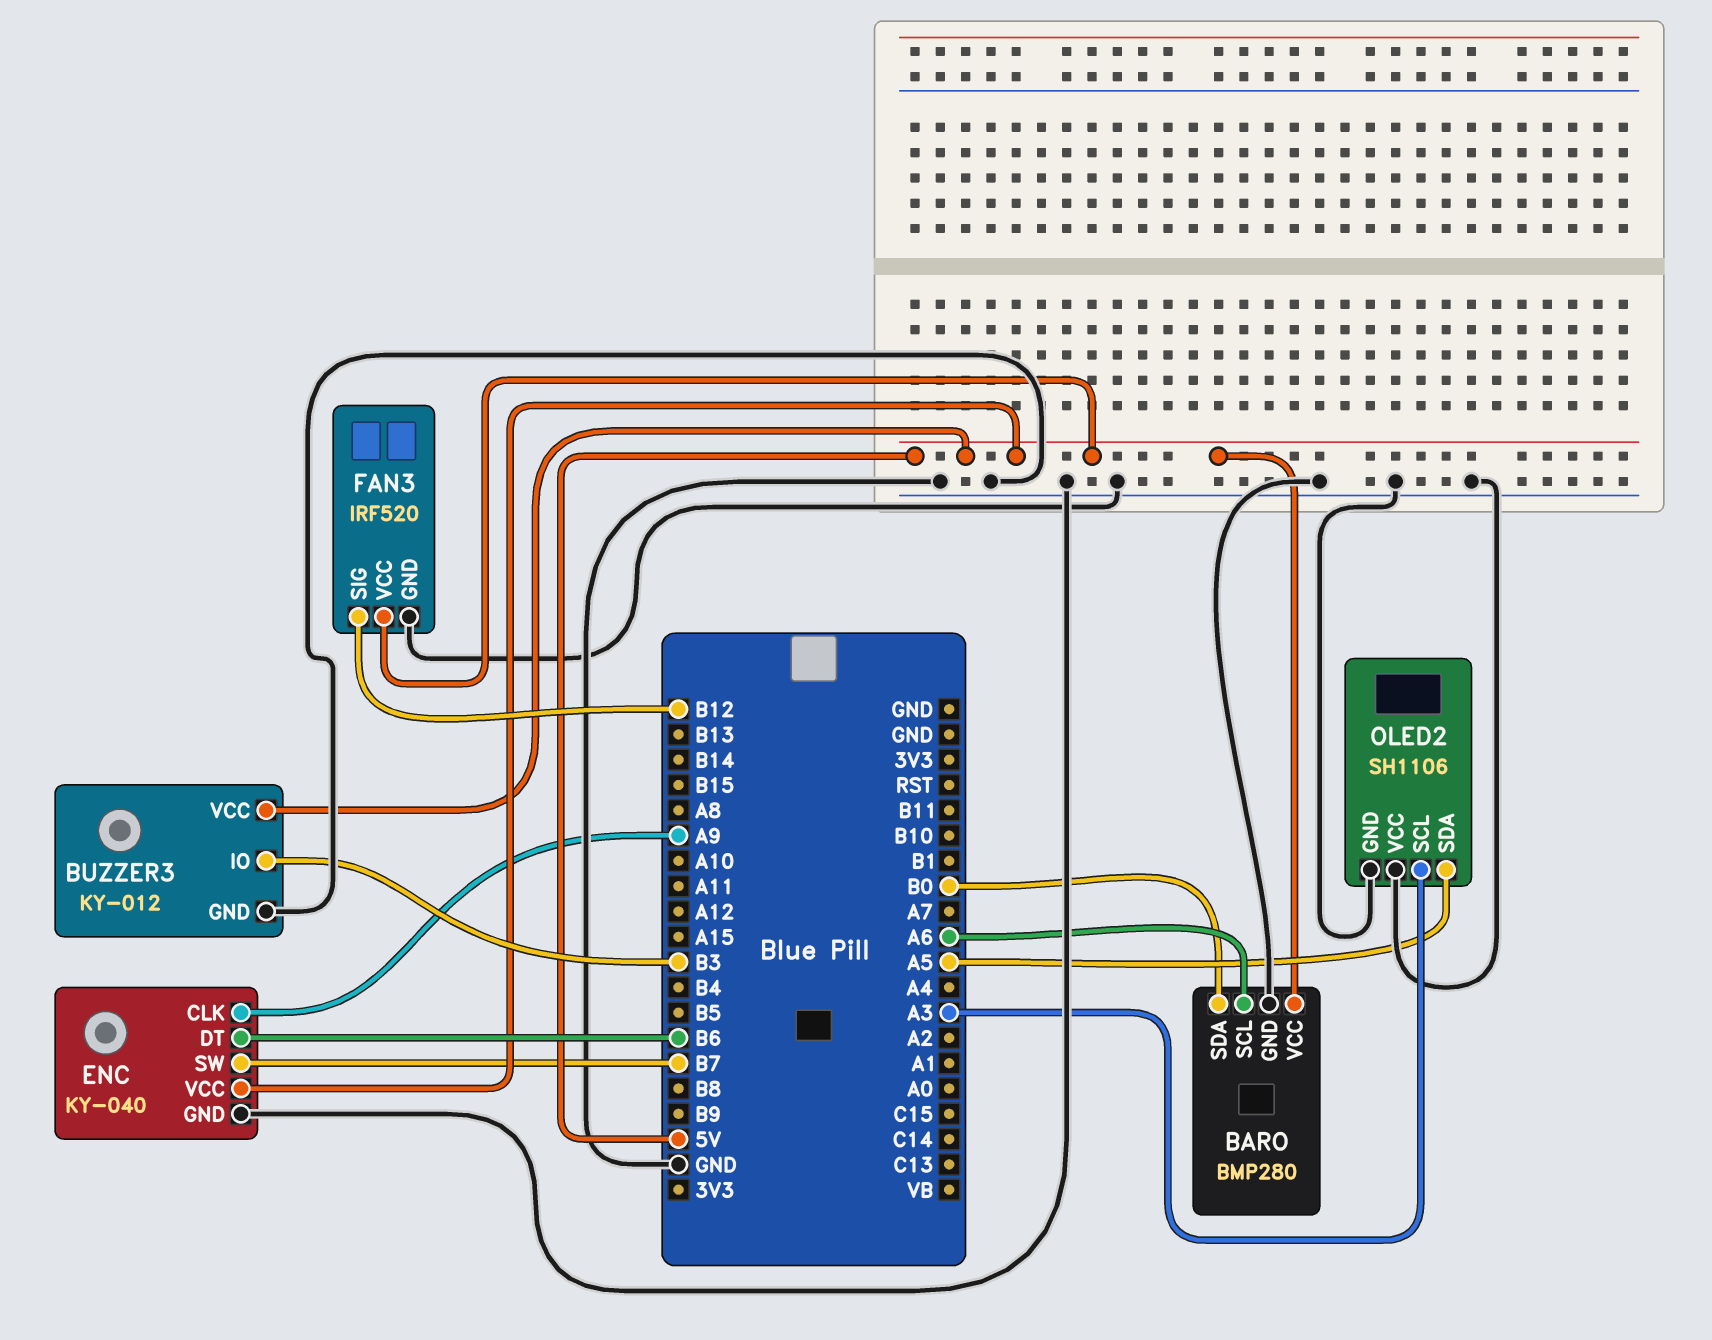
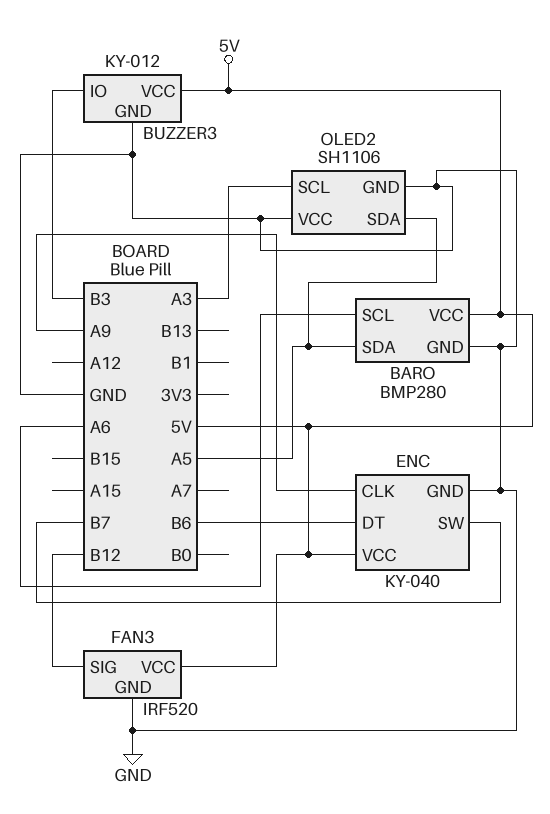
BARO pin SDA: B0 -> A5

